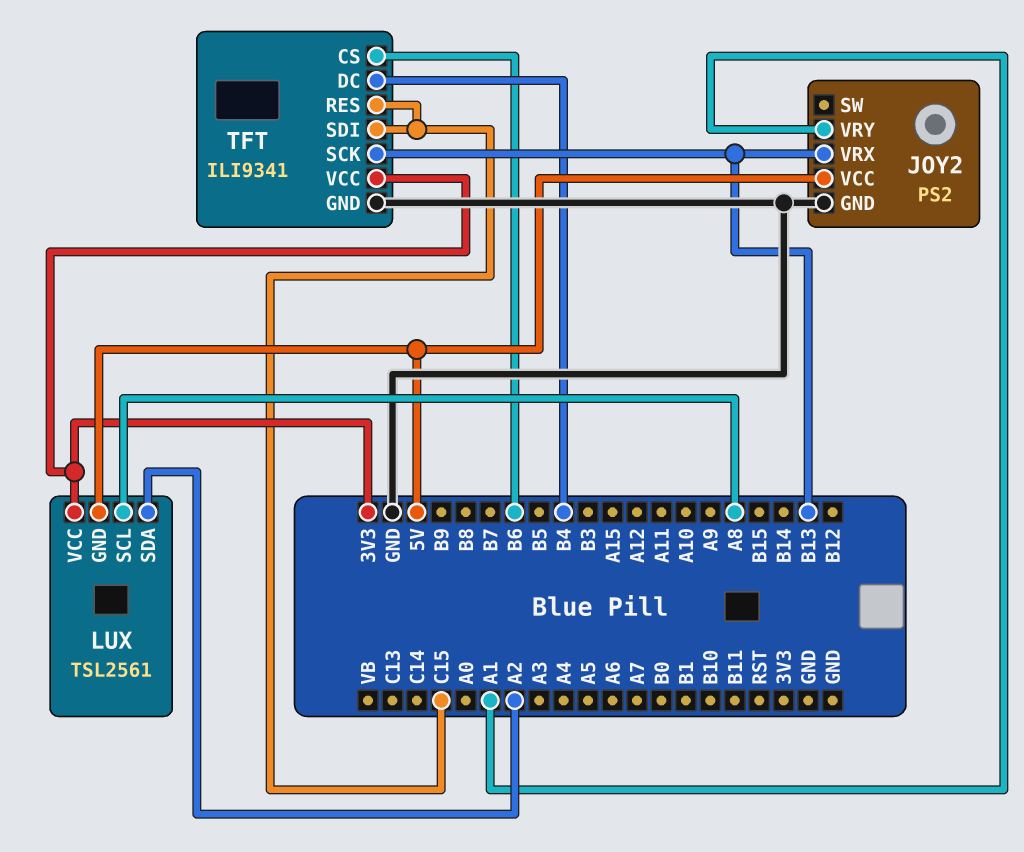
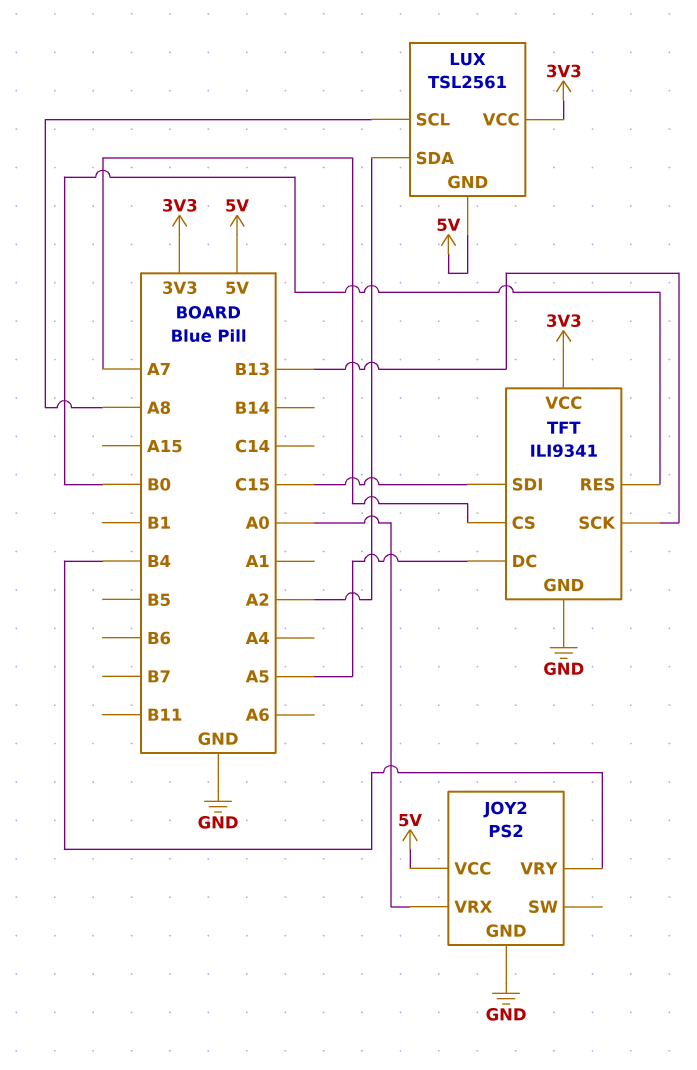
JOY2 pin VRX: B13 -> A0
JOY2 pin VRY: A1 -> B4
TFT pin CS: B6 -> A7
TFT pin DC: B4 -> A5
TFT pin RES: C15 -> B0

